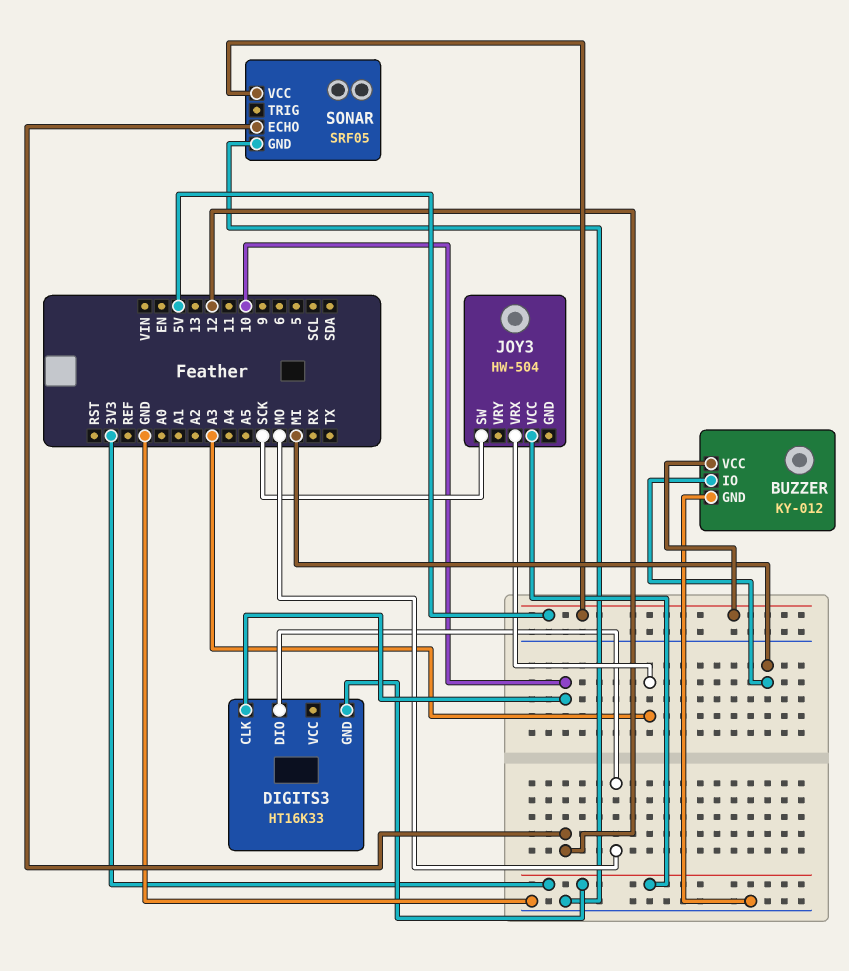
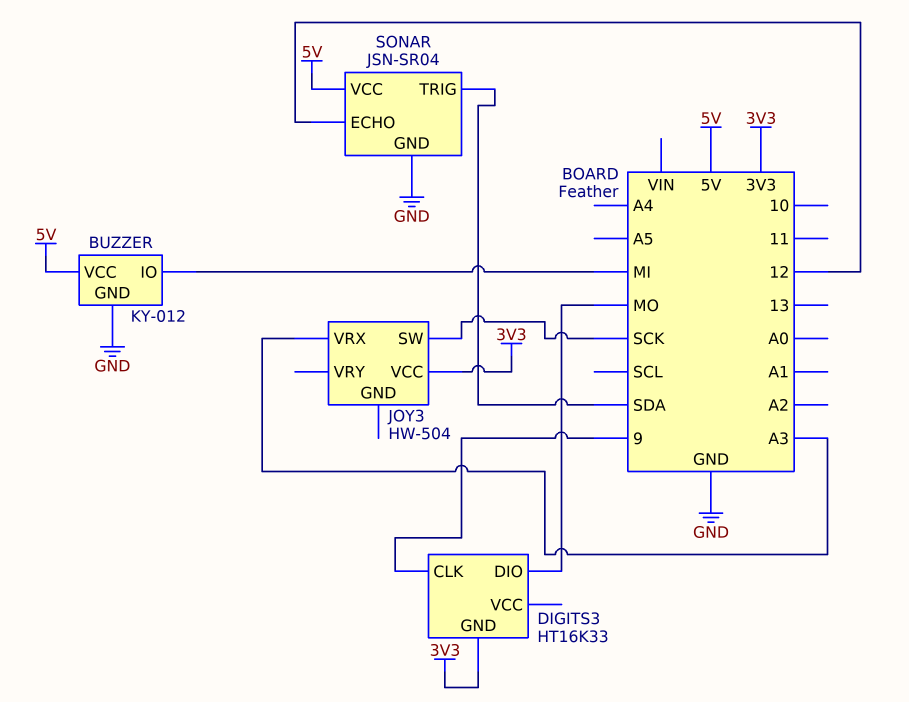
DIGITS3 pin CLK: 10 -> 9
SONAR: SRF05 -> JSN-SR04
SONAR pin TRIG: none -> SDA

